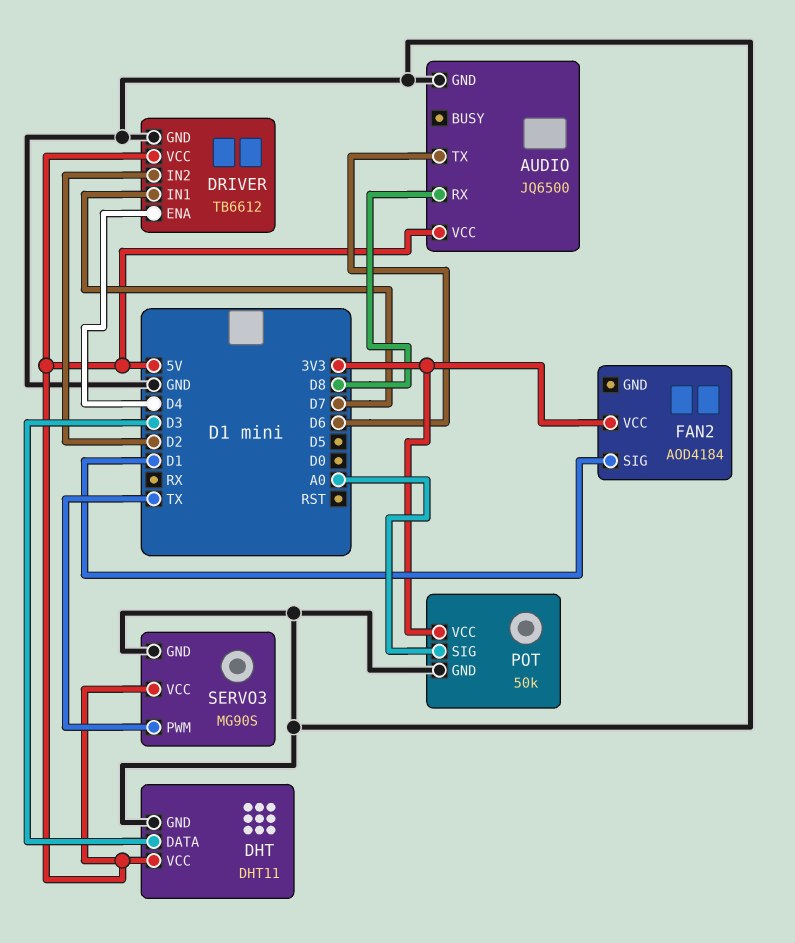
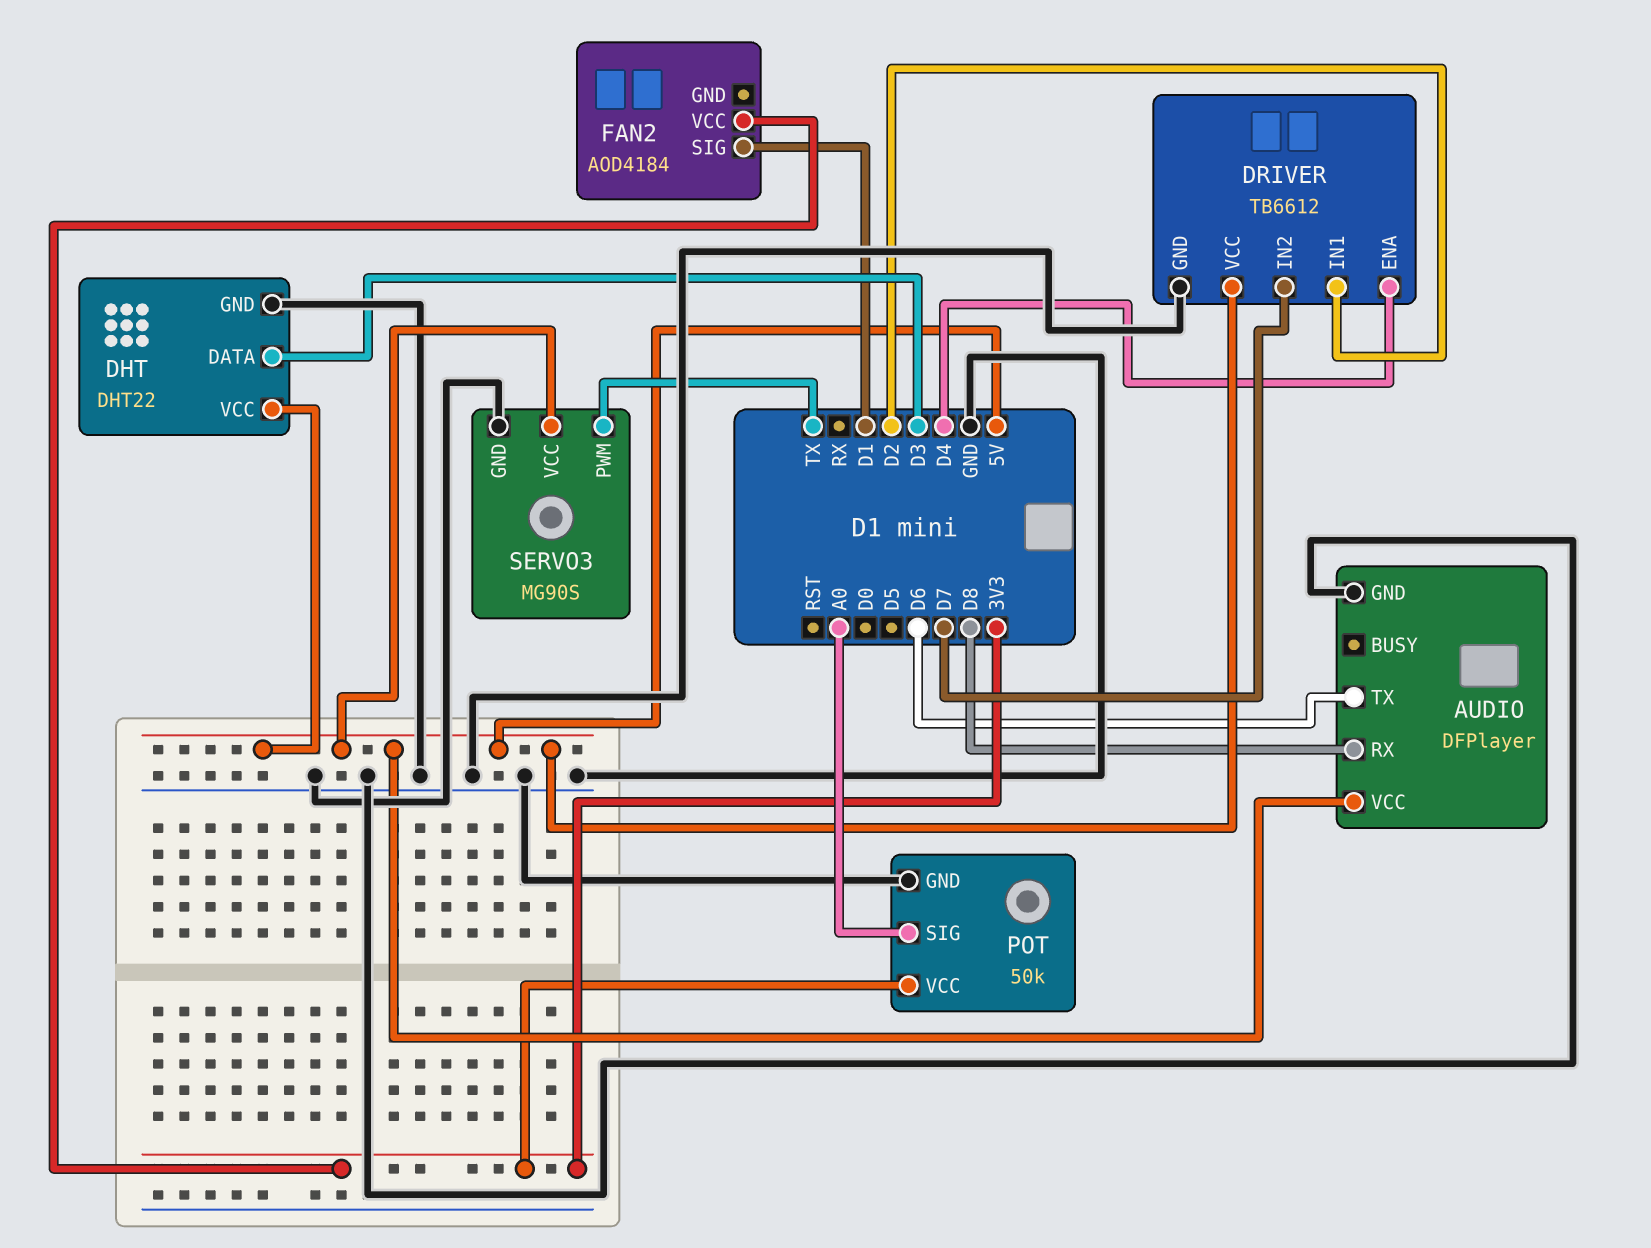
AUDIO: JQ6500 -> DFPlayer
DHT: DHT11 -> DHT22
DRIVER pin IN1: D7 -> D2
DRIVER pin IN2: D2 -> D7

